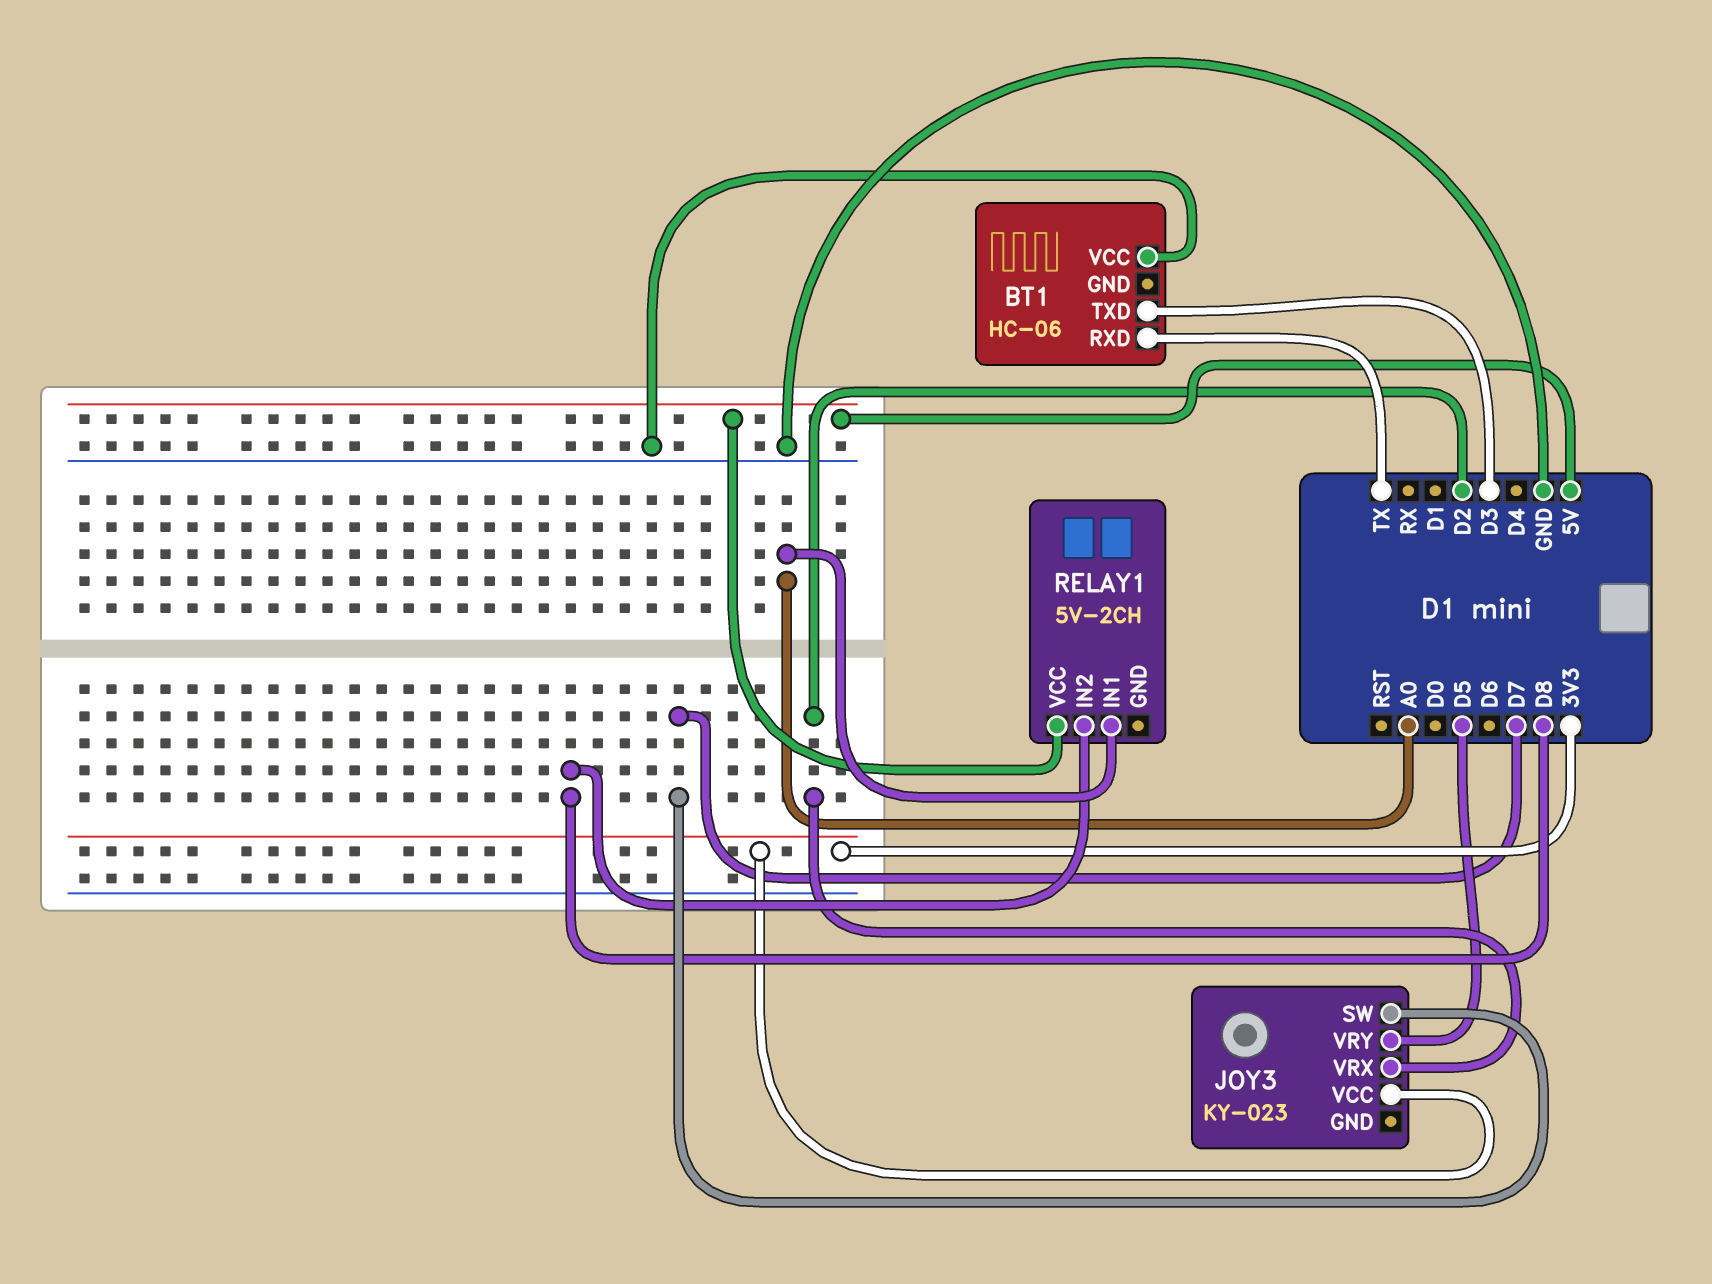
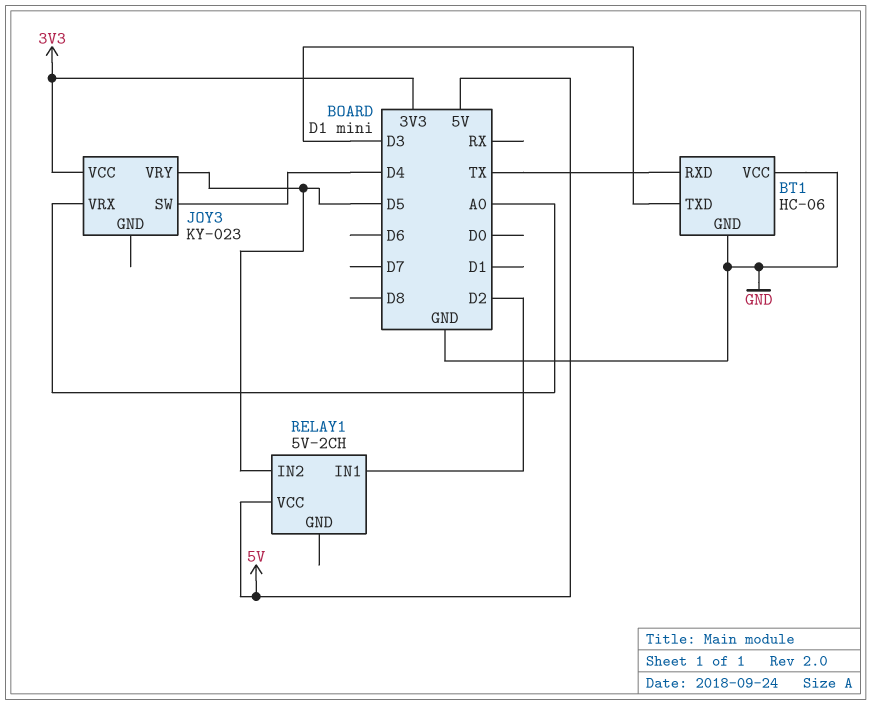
BT1 pin GND: none -> GND
JOY3 pin SW: D7 -> D4
JOY3 pin VRX: D2 -> A0
RELAY1 pin IN1: A0 -> D2
RELAY1 pin IN2: D8 -> D5

